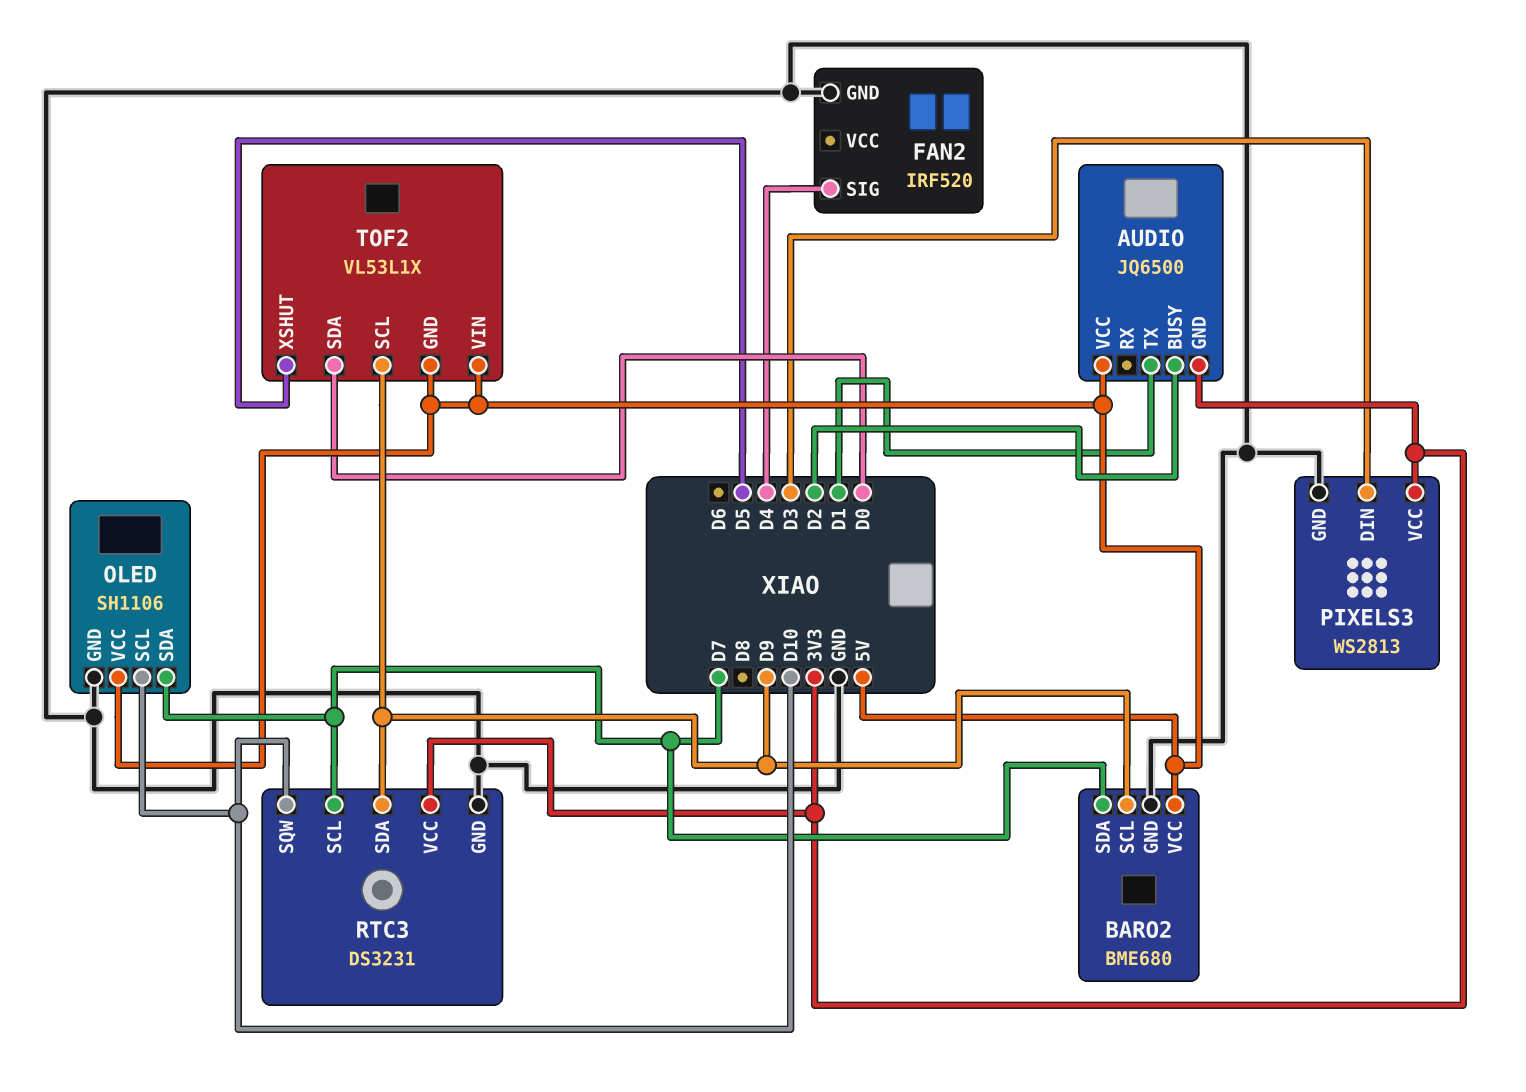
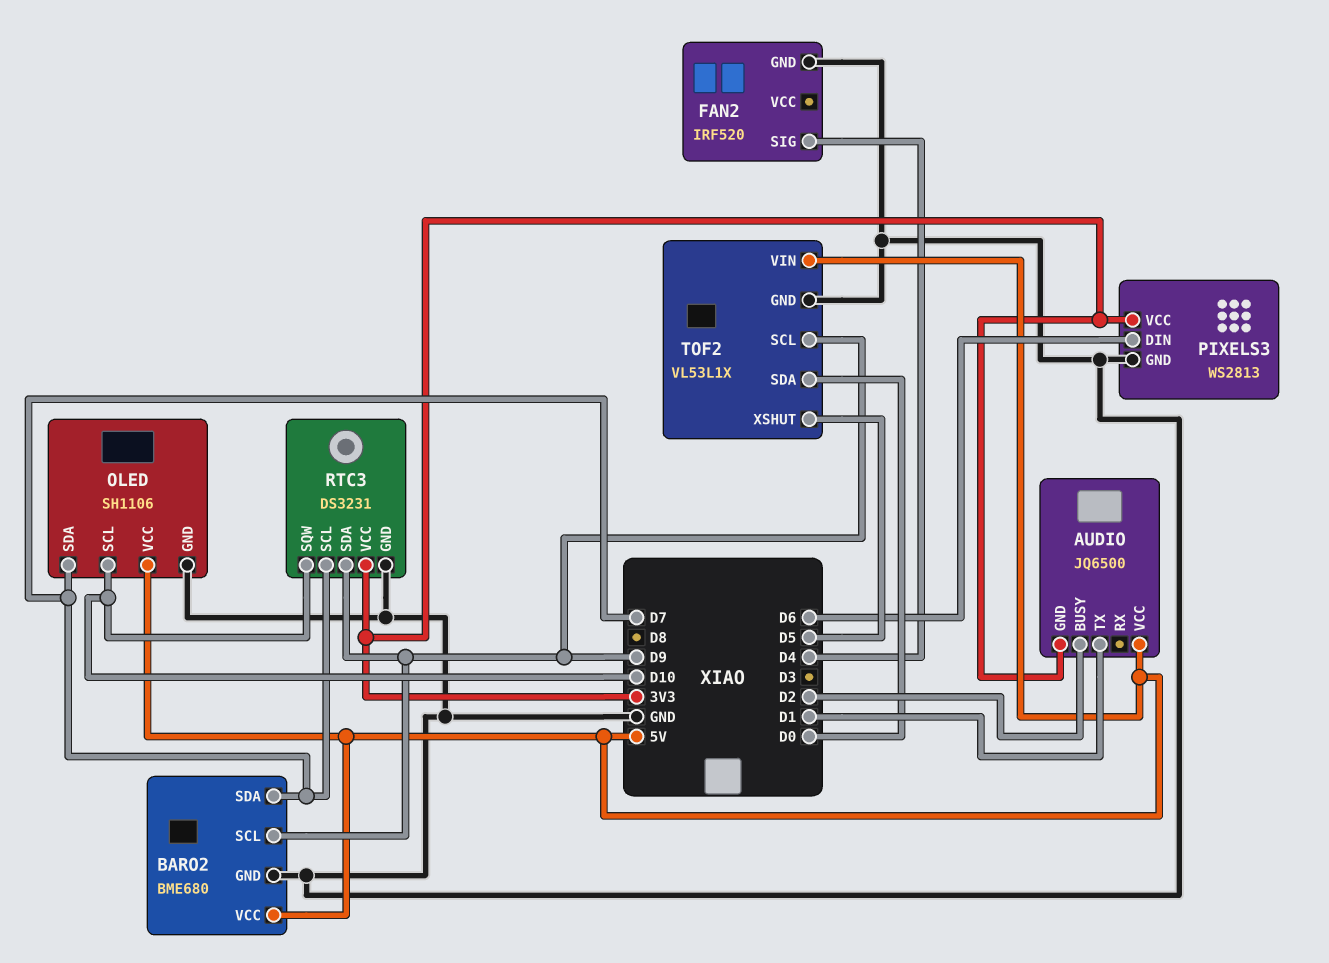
PIXELS3 pin DIN: D3 -> D6
TOF2 pin GND: 5V -> GND

